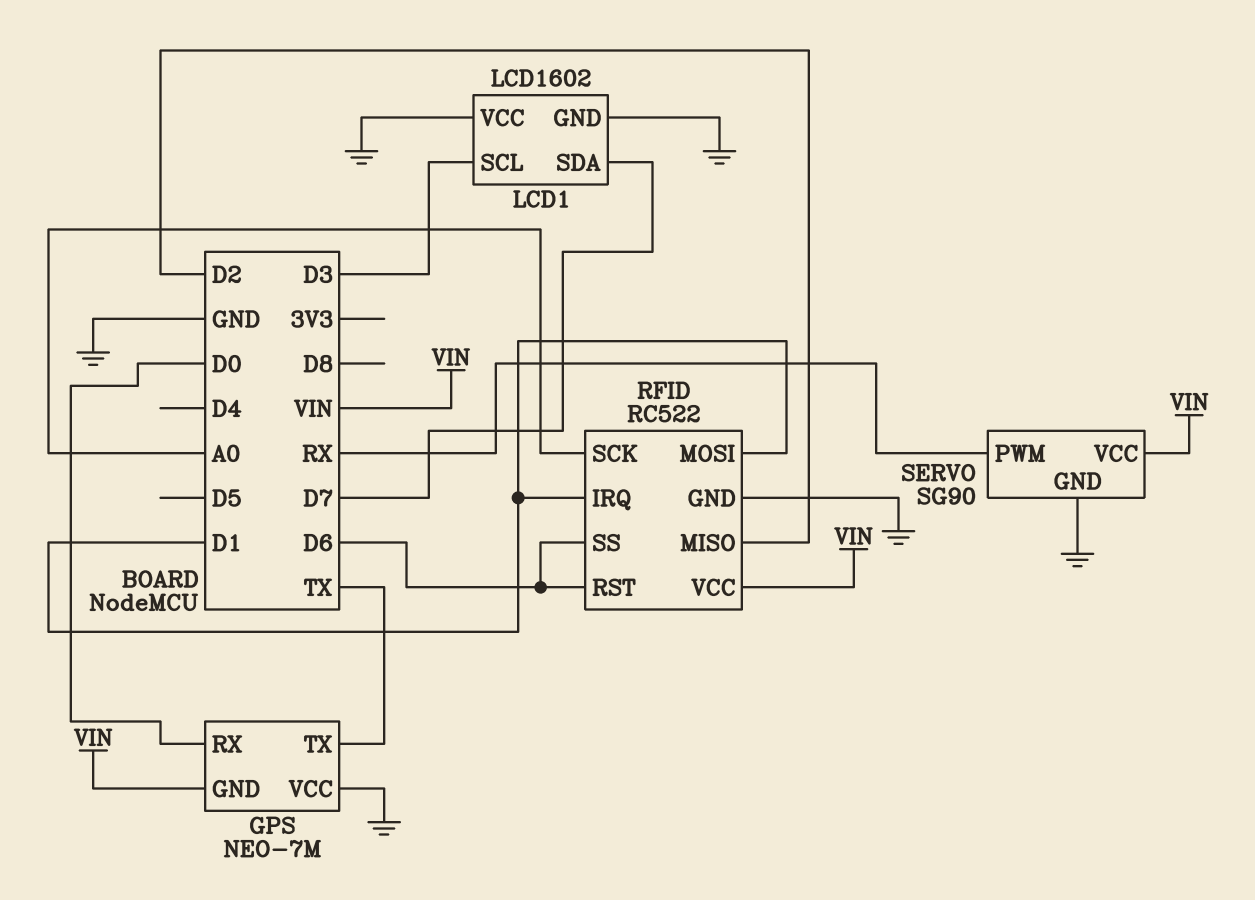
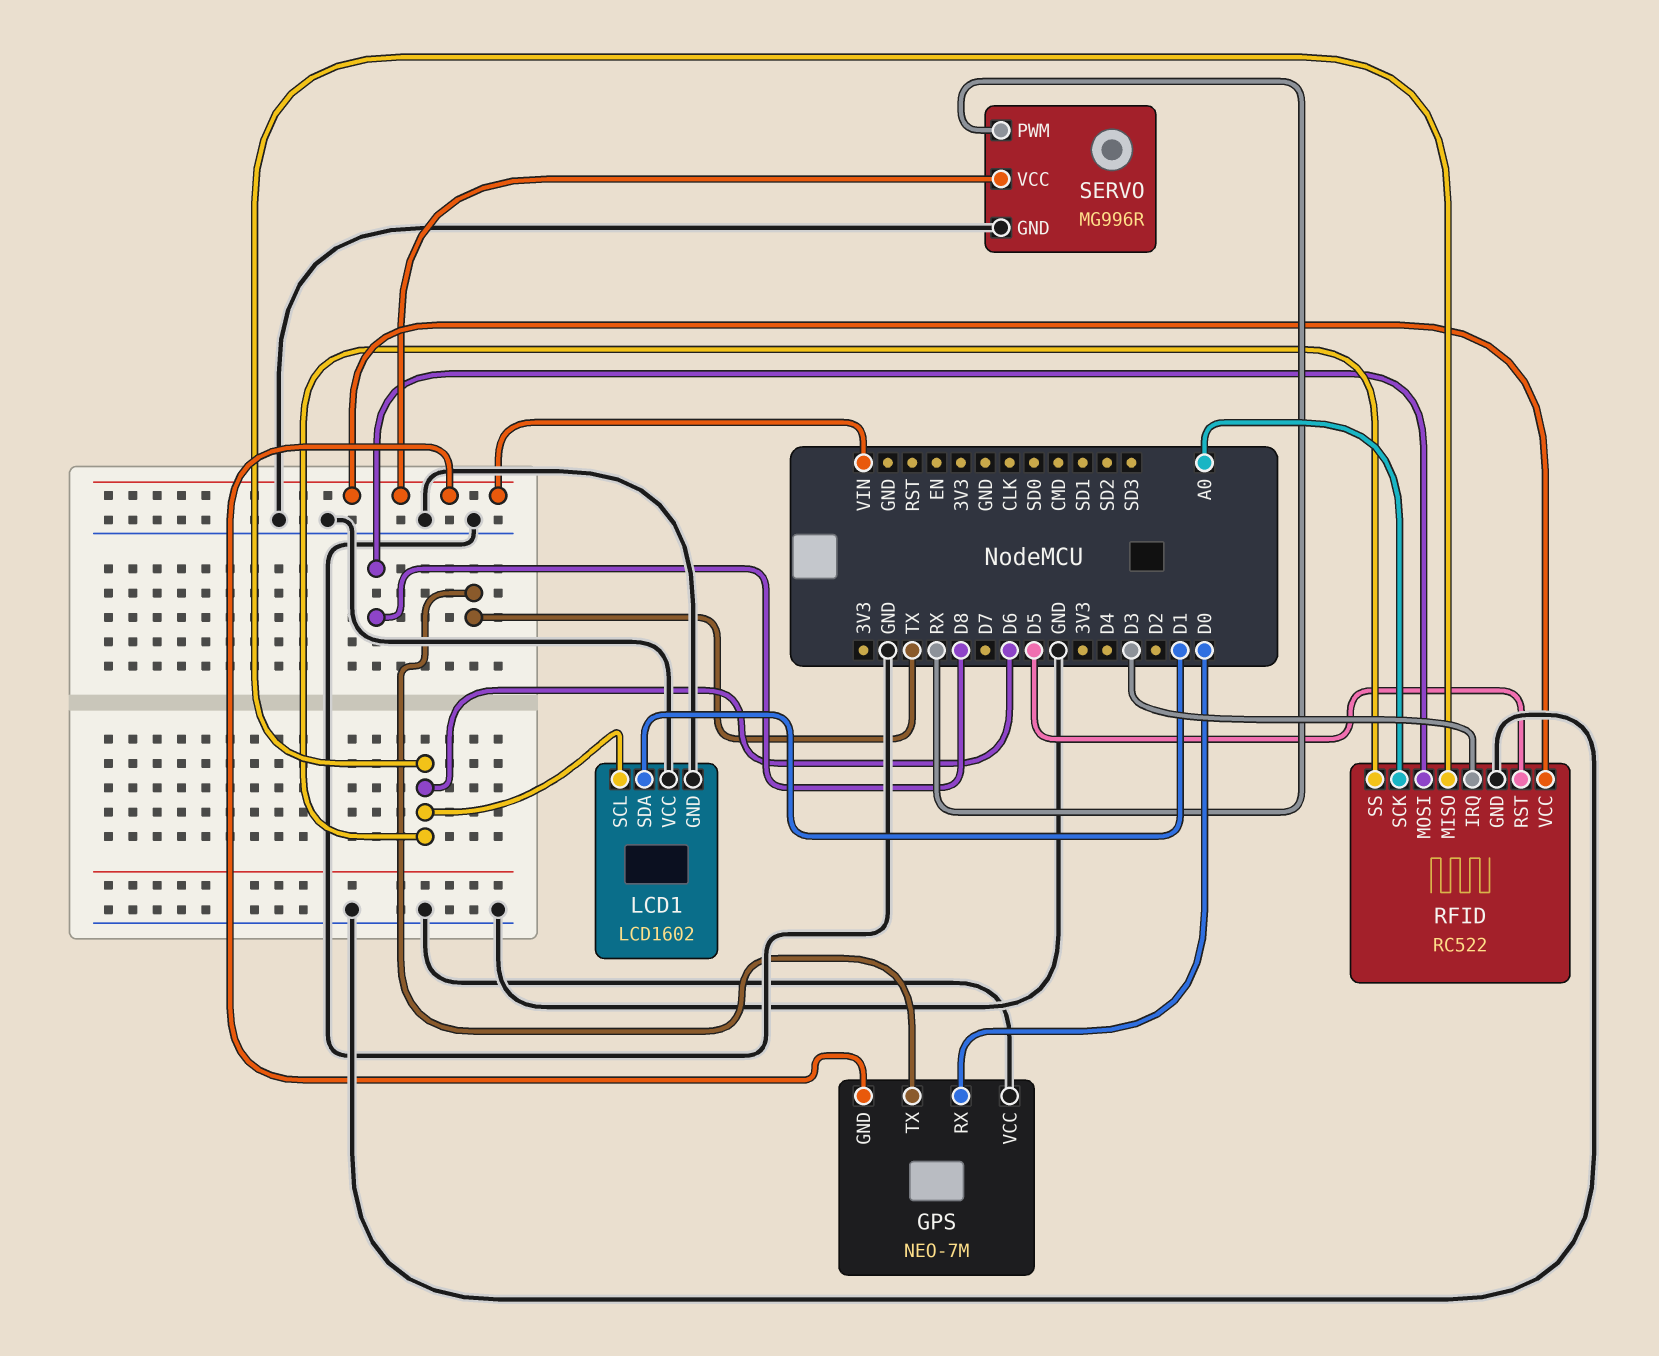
LCD1 pin SCL: D3 -> D6
LCD1 pin SDA: D7 -> D1
RFID pin IRQ: D1 -> D3
RFID pin MISO: D2 -> D6
RFID pin MOSI: D1 -> D8
RFID pin RST: D6 -> D5
SERVO: SG90 -> MG996R

